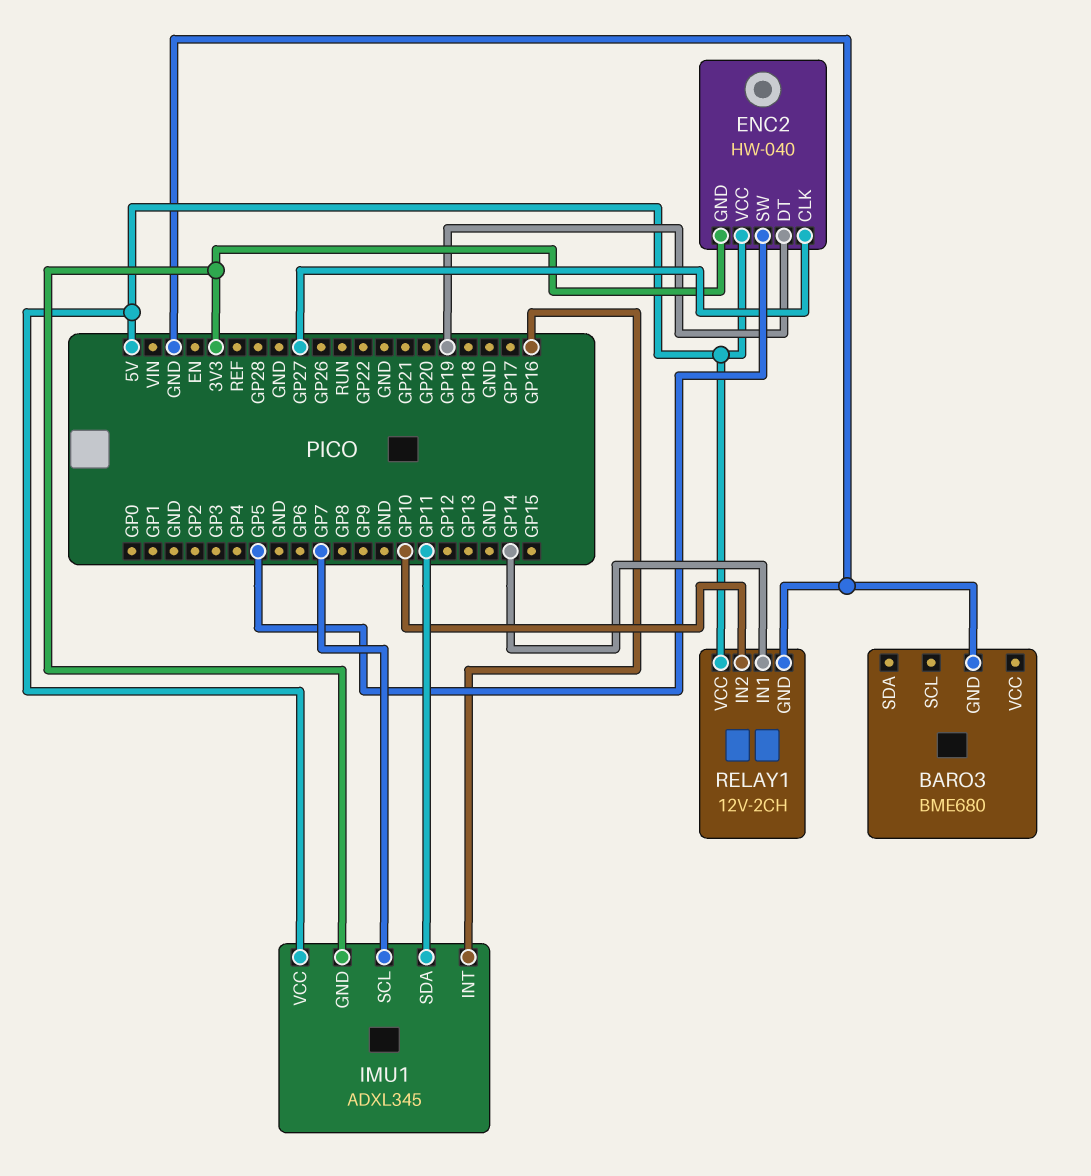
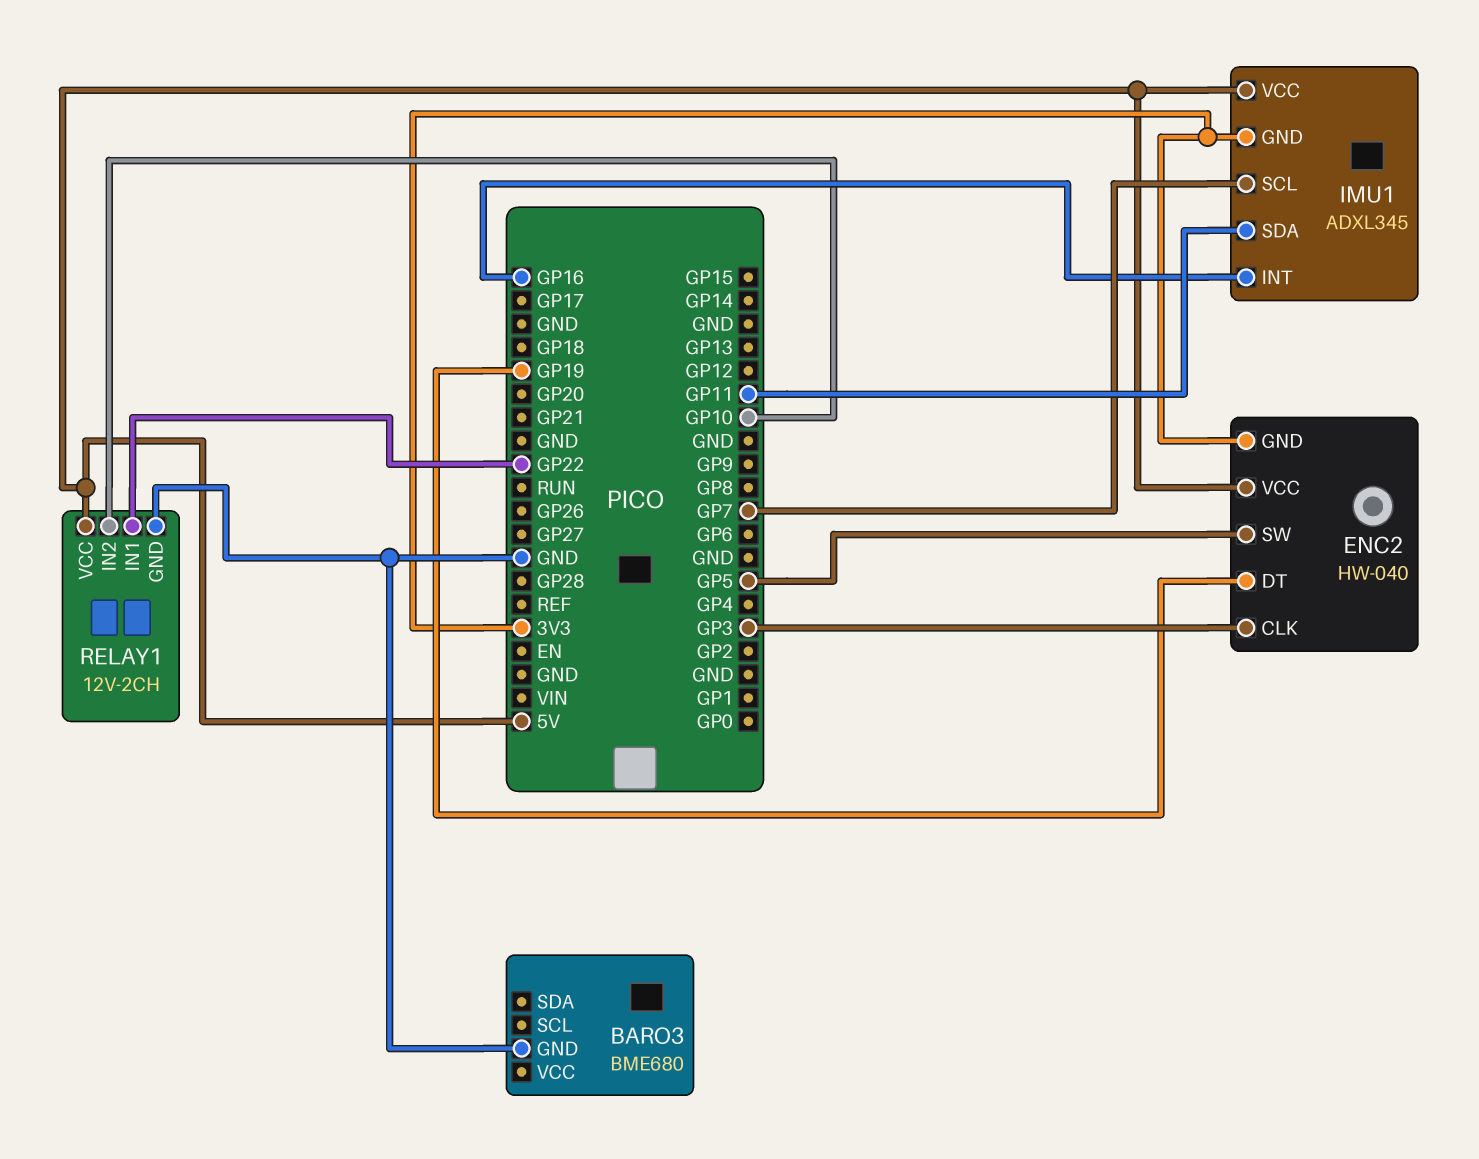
ENC2 pin CLK: GP27 -> GP3
RELAY1 pin IN1: GP14 -> GP22

